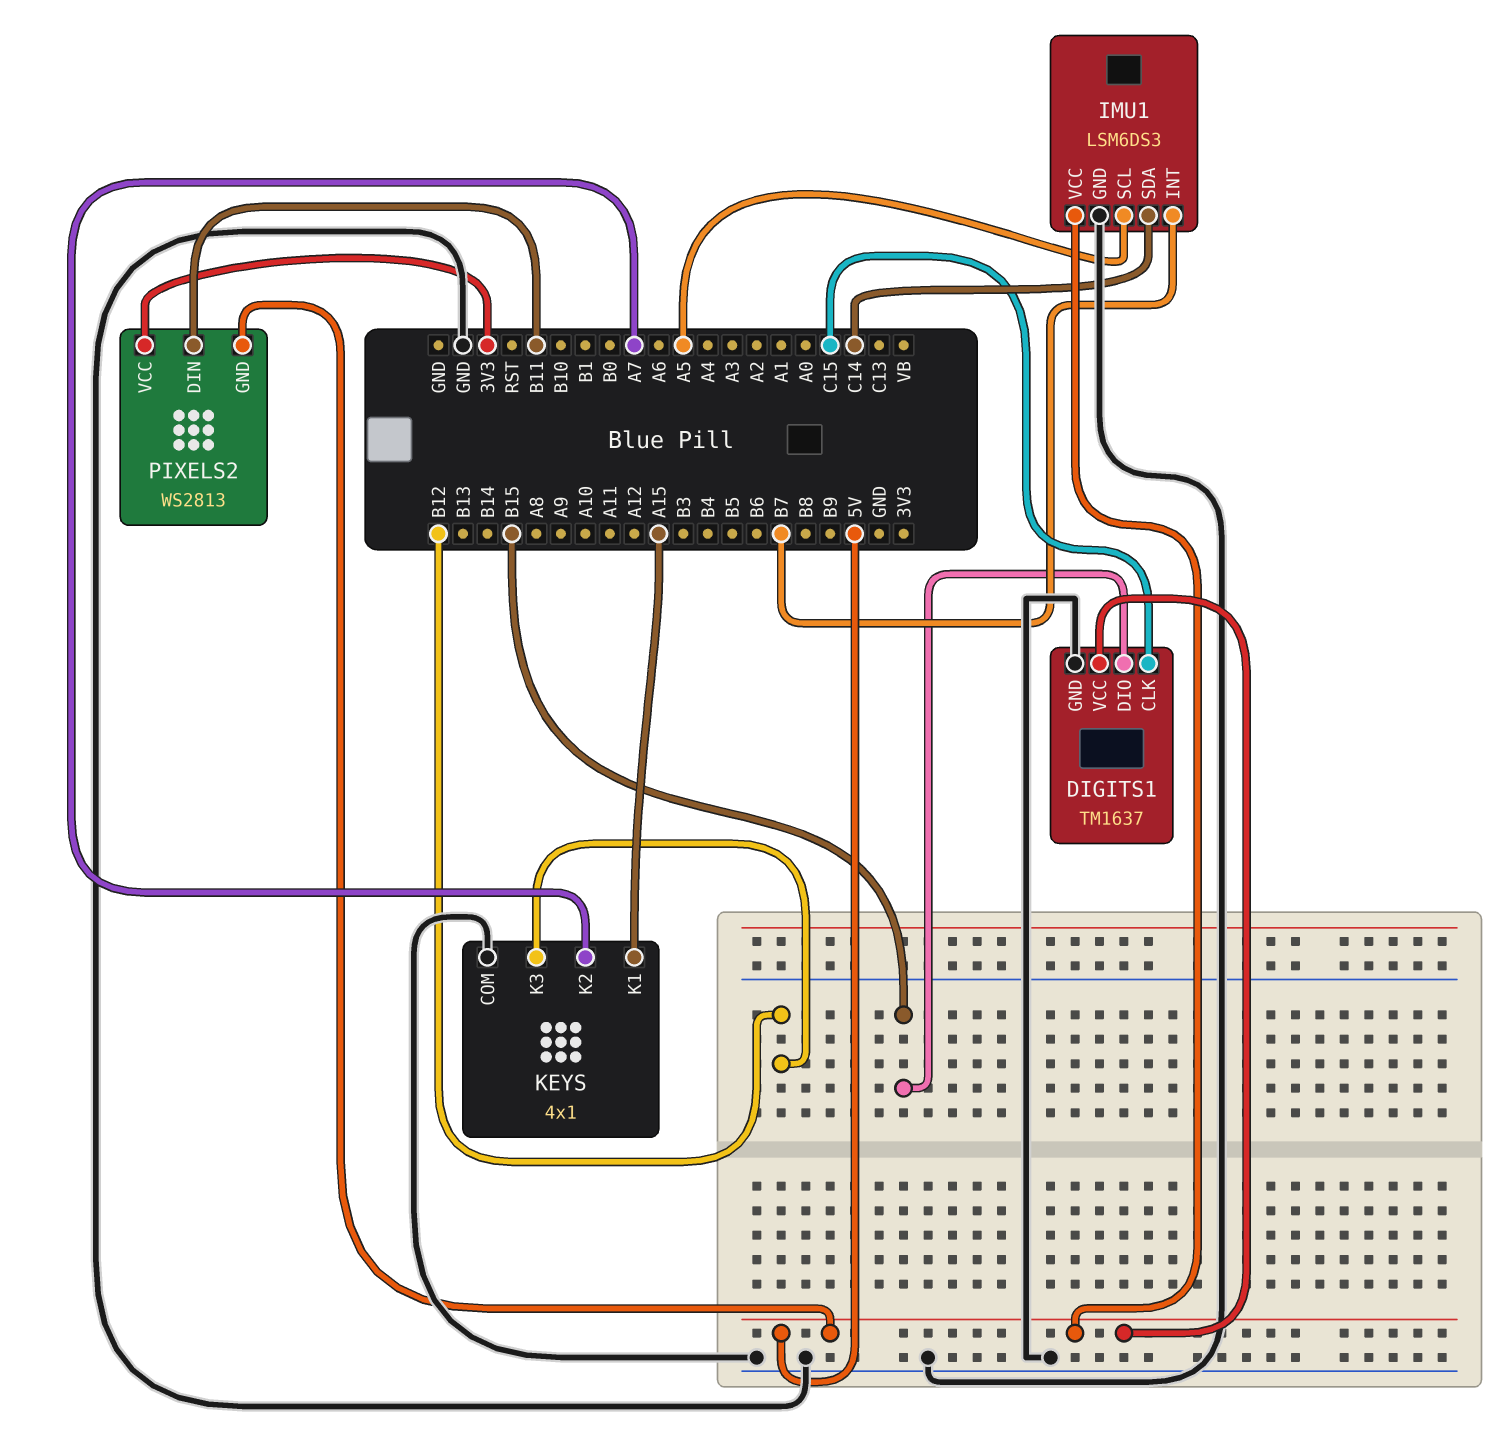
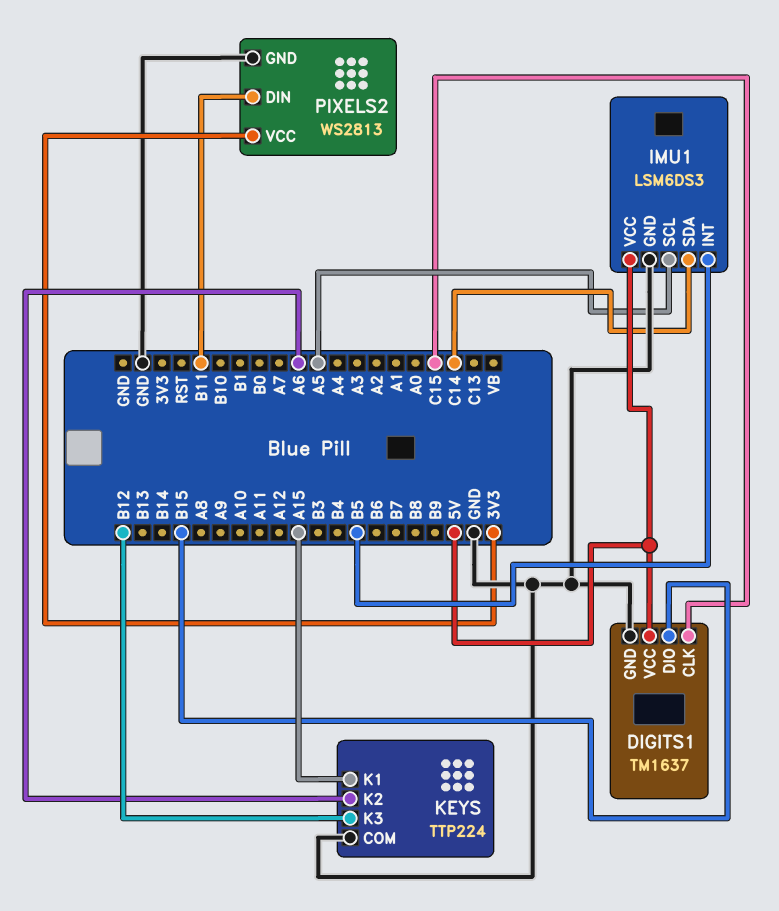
IMU1 pin INT: B7 -> B5
KEYS: 4x1 -> TTP224
KEYS pin K2: A7 -> A6
PIXELS2 pin GND: 5V -> GND

